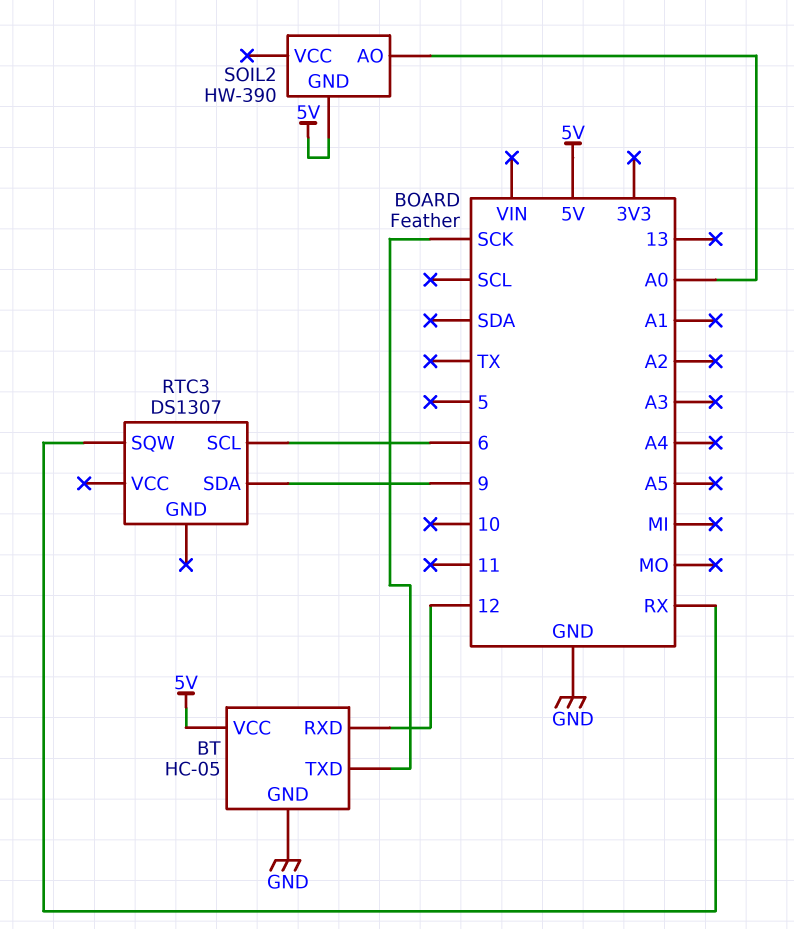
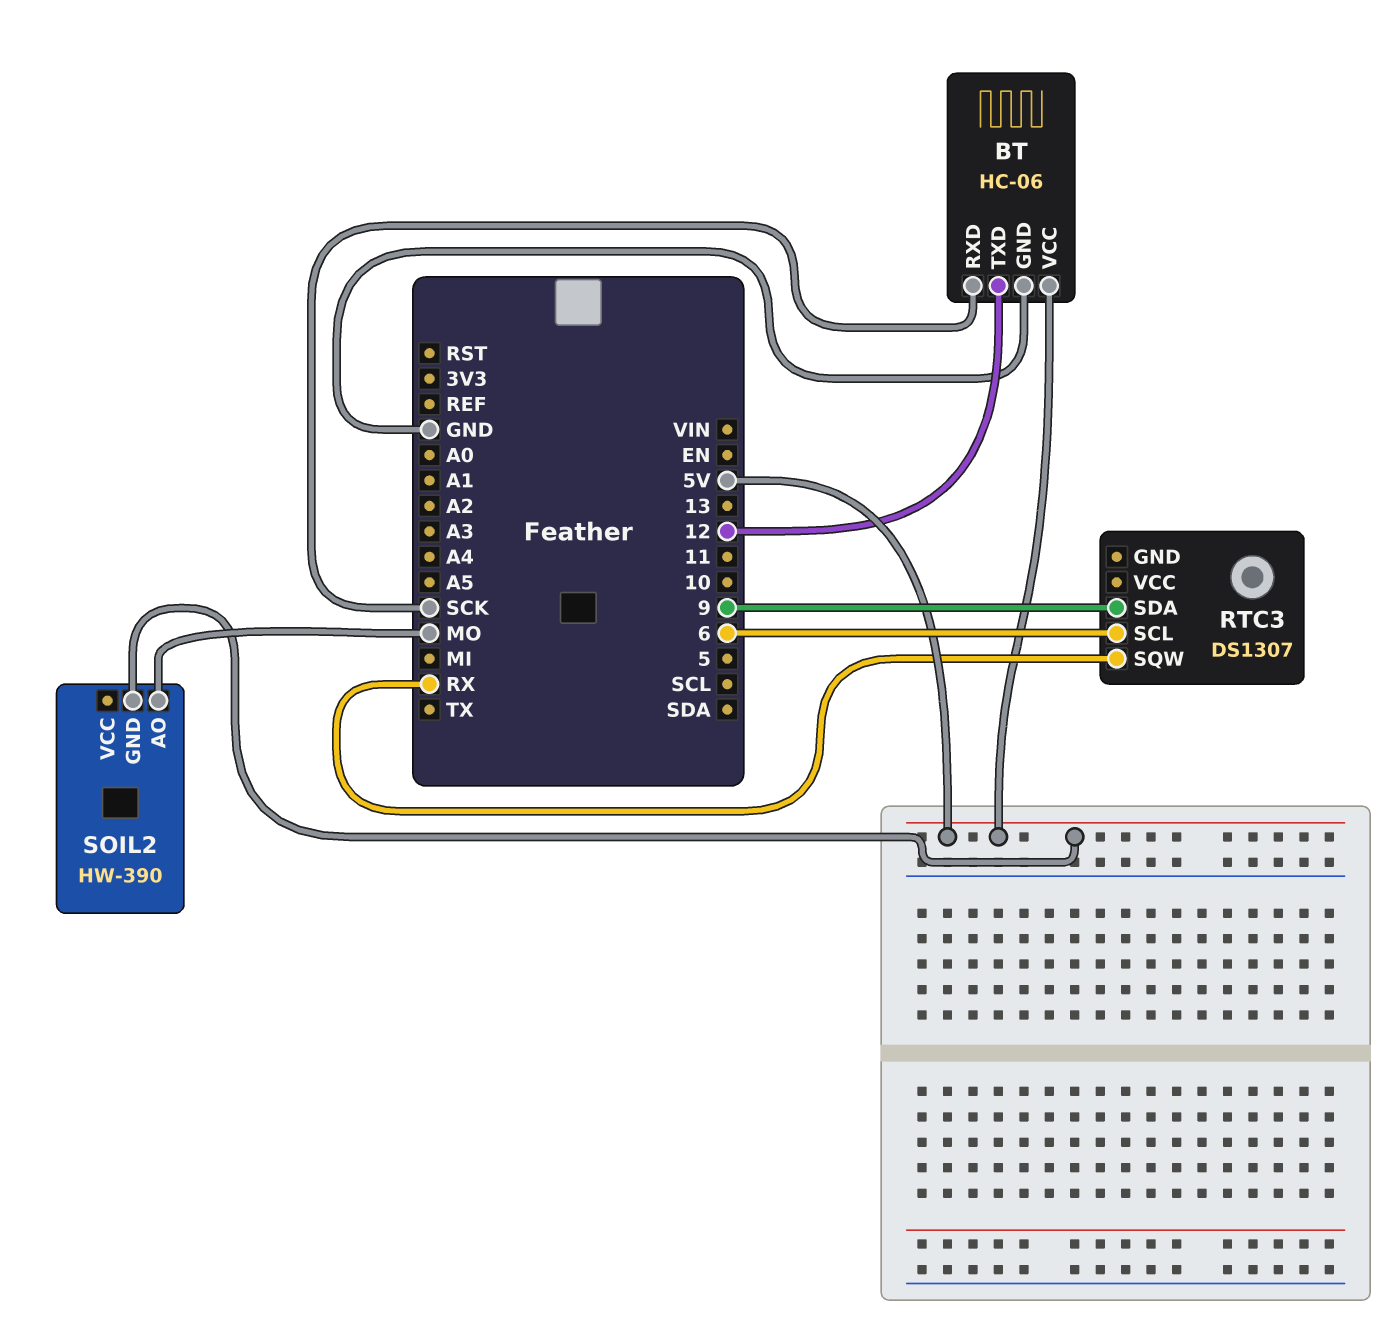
BT: HC-05 -> HC-06
BT pin RXD: 12 -> SCK
BT pin TXD: SCK -> 12
SOIL2 pin AO: A0 -> MO

